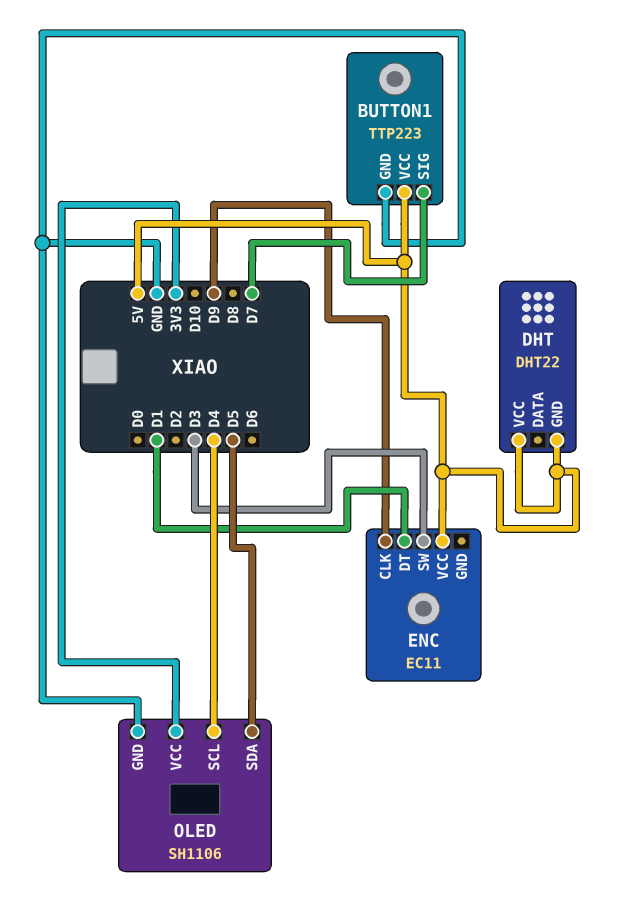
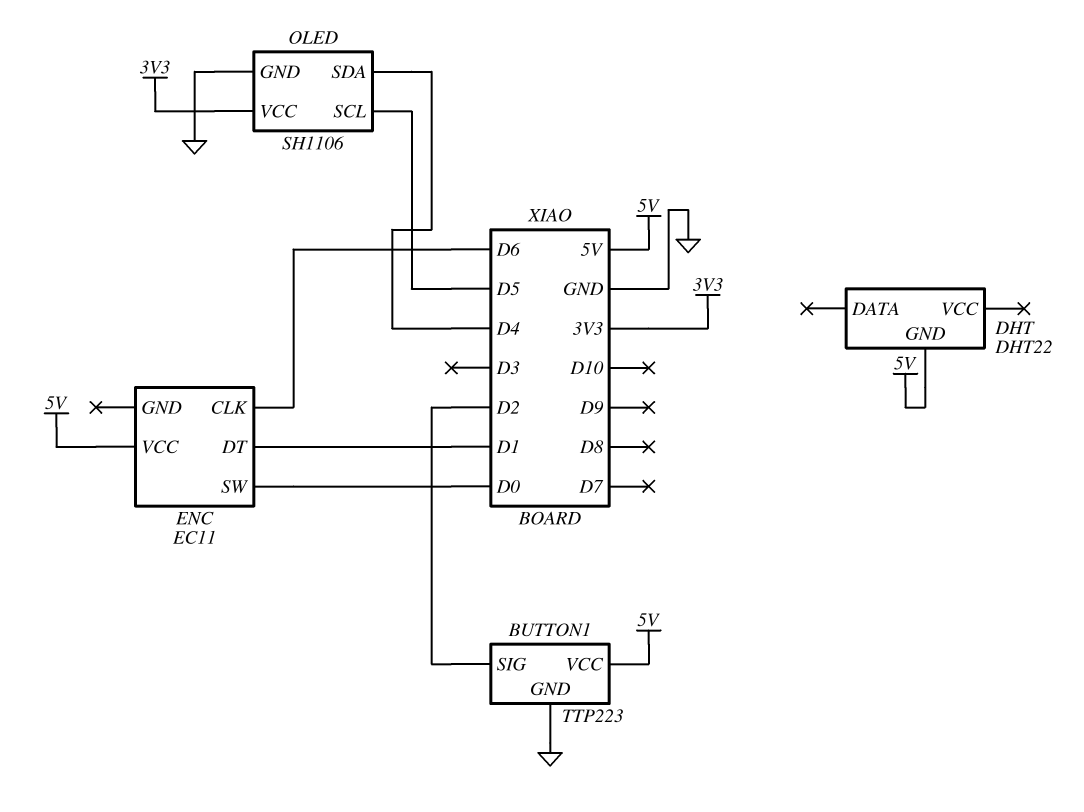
BUTTON1 pin SIG: D7 -> D2
DHT pin VCC: 5V -> none
ENC pin CLK: D9 -> D6
ENC pin SW: D3 -> D0
OLED pin SCL: D4 -> D5
OLED pin SDA: D5 -> D4

